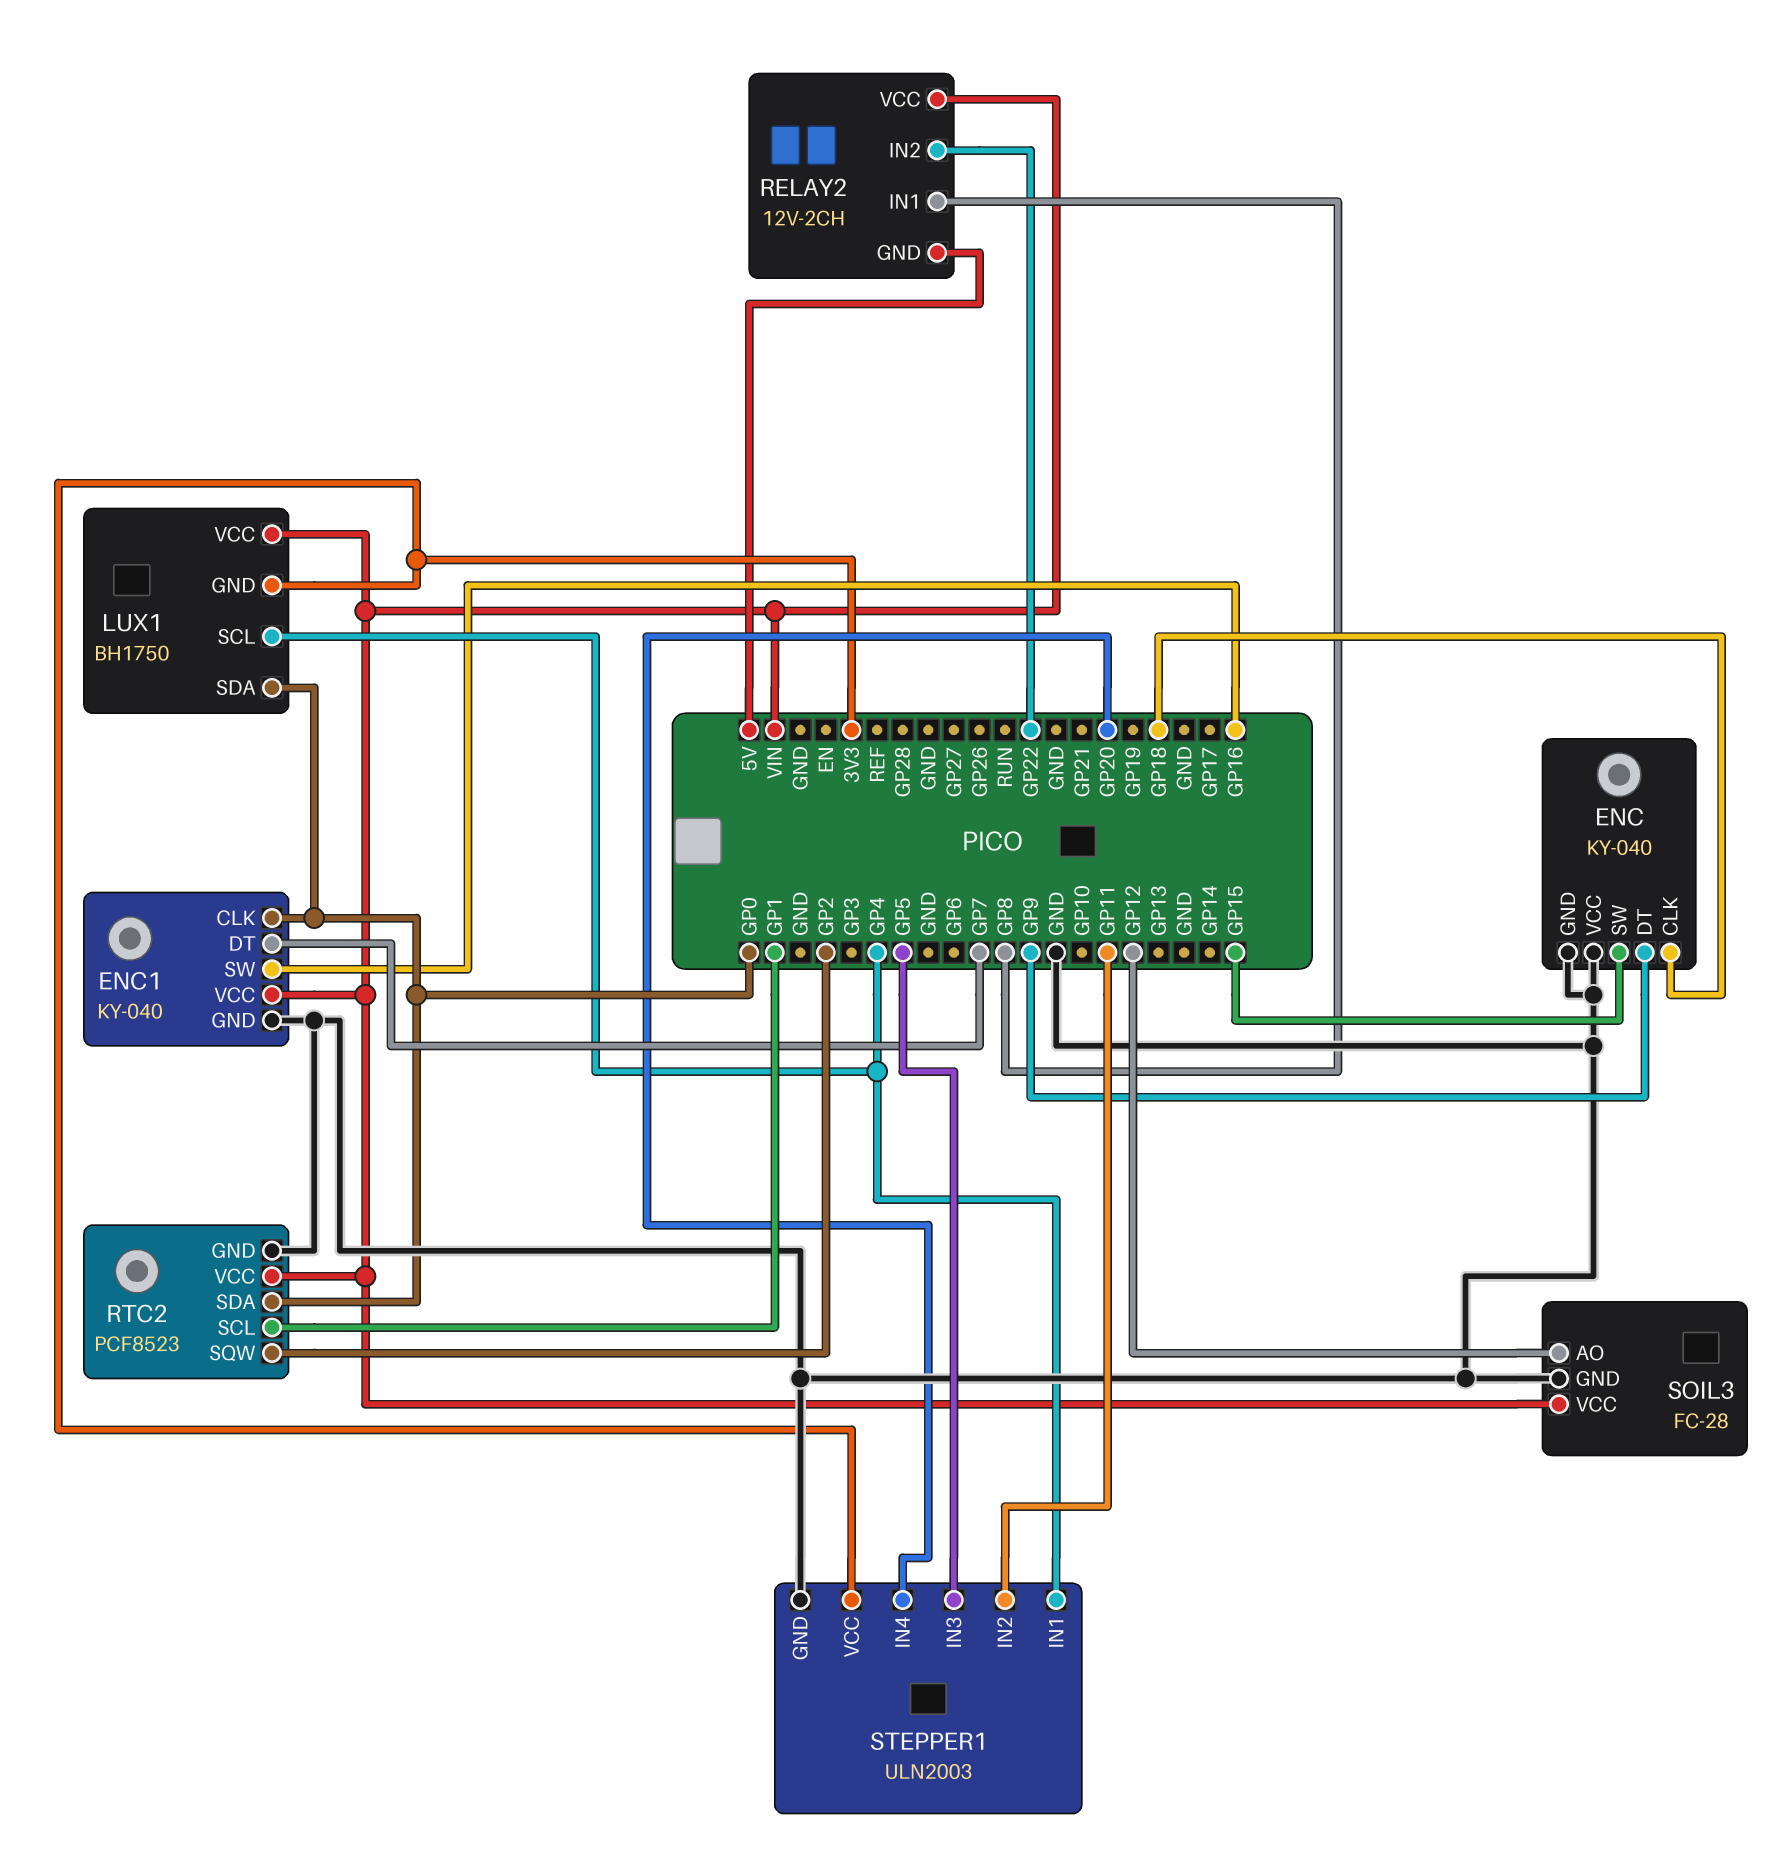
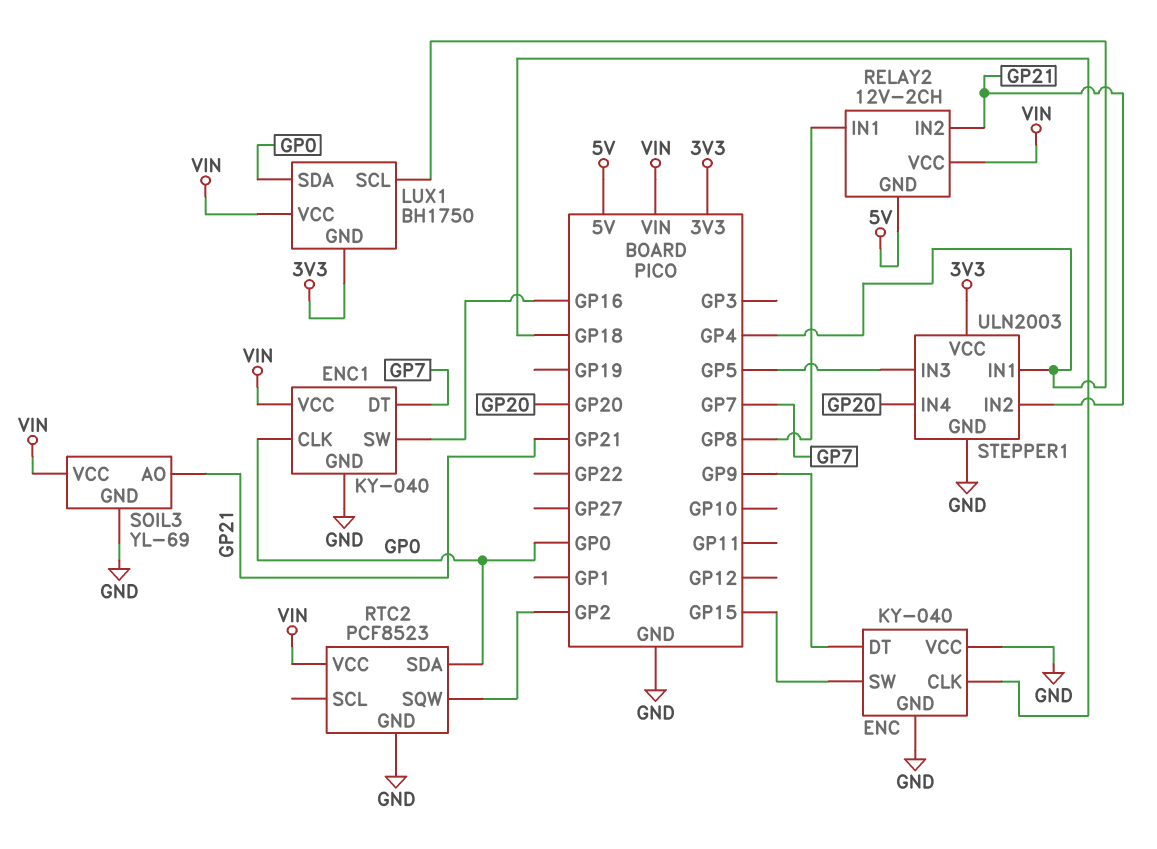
RELAY2 pin IN2: GP22 -> GP21
RTC2 pin SCL: GP1 -> none
SOIL3: FC-28 -> YL-69
SOIL3 pin AO: GP12 -> GP21
STEPPER1 pin IN2: GP11 -> GP21

